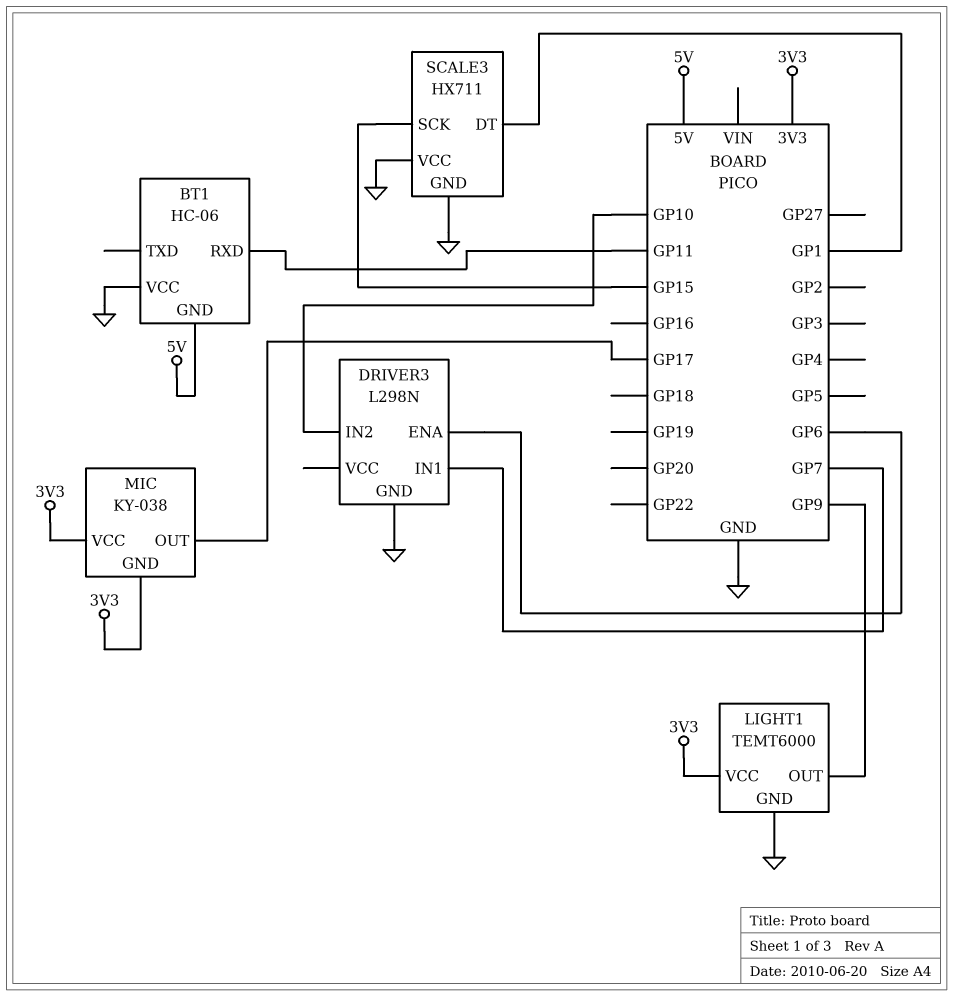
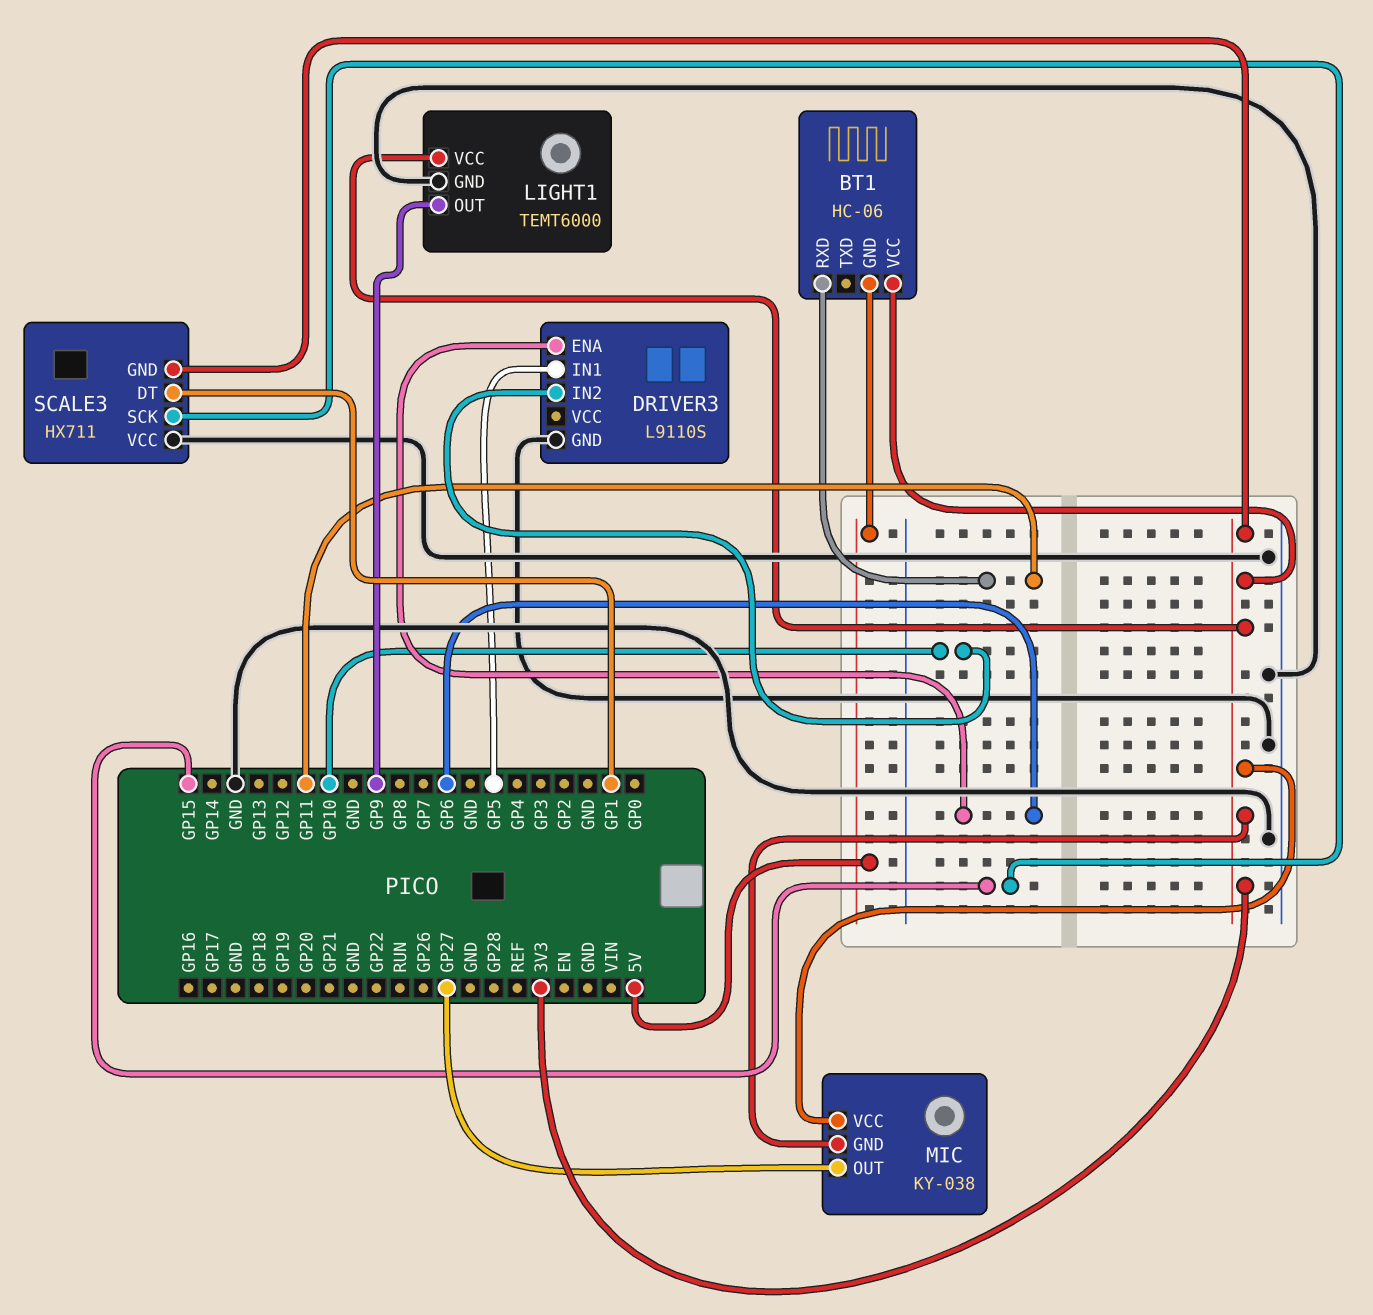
BT1 pin VCC: GND -> 3V3
DRIVER3: L298N -> L9110S
DRIVER3 pin IN1: GP7 -> GP5
MIC pin OUT: GP17 -> GP27
SCALE3 pin GND: GND -> 3V3

